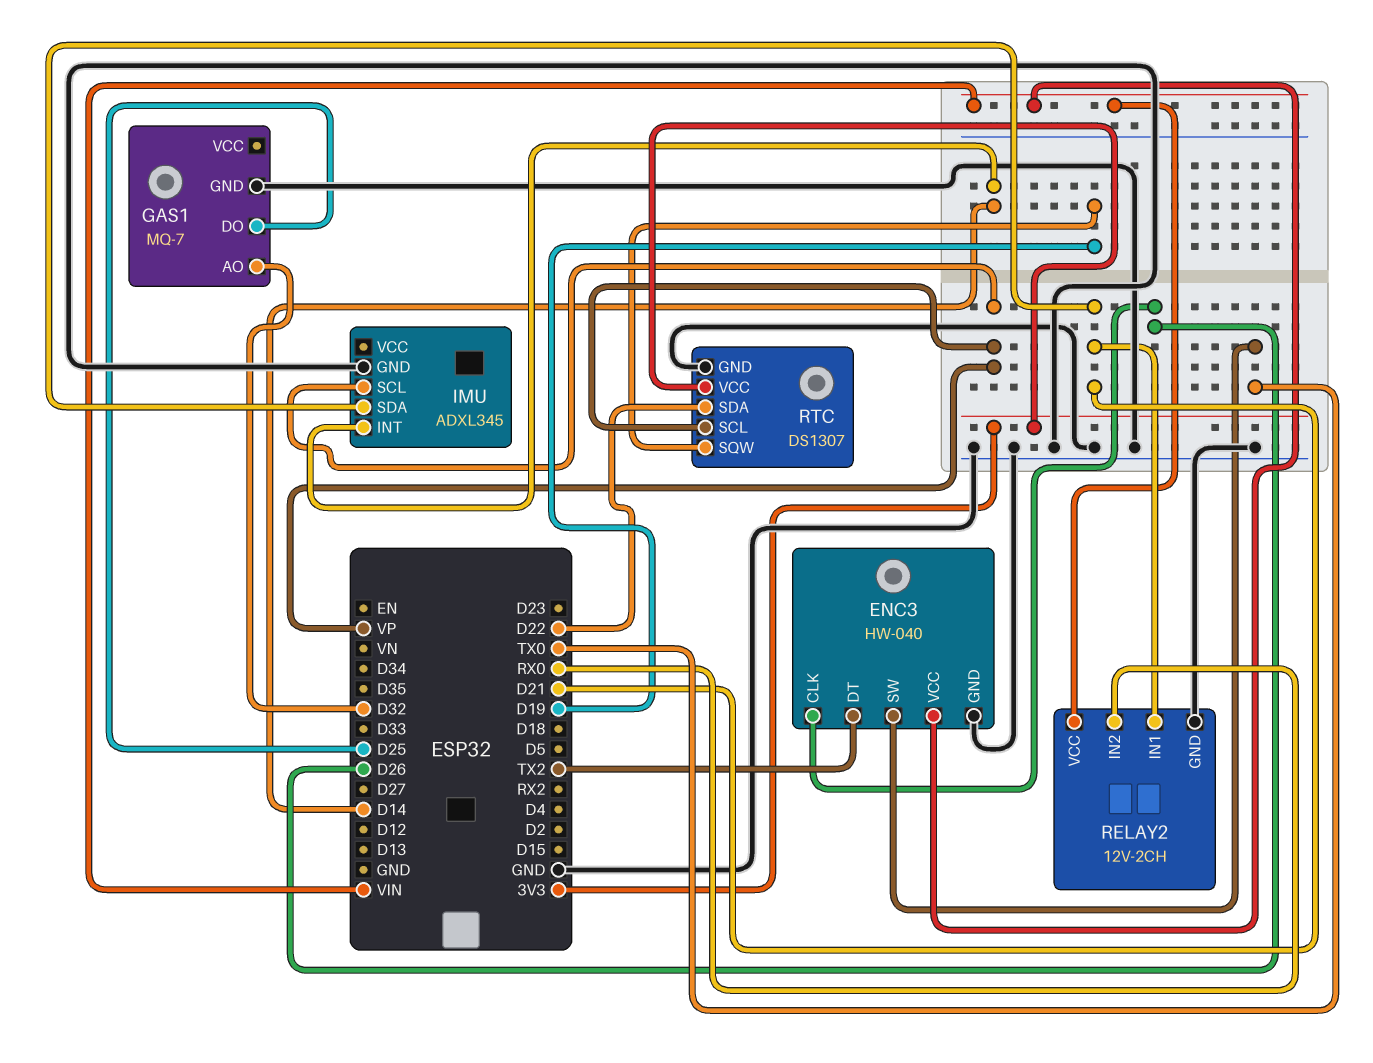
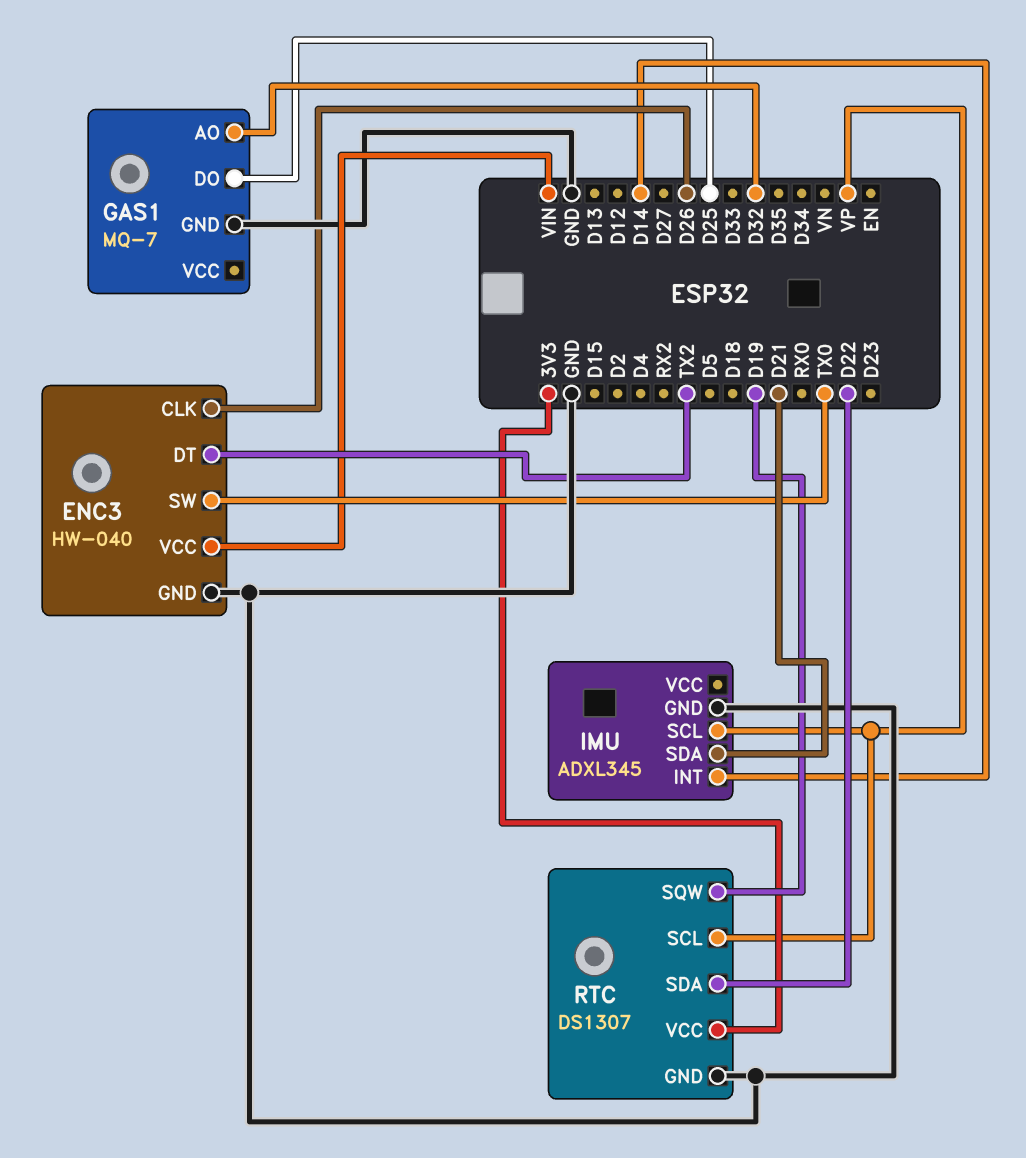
RELAY2: 12V-2CH -> none
RELAY2 pin GND: GND -> none
RELAY2 pin IN1: D21 -> none
RELAY2 pin IN2: RX0 -> none
RELAY2 pin VCC: VIN -> none

